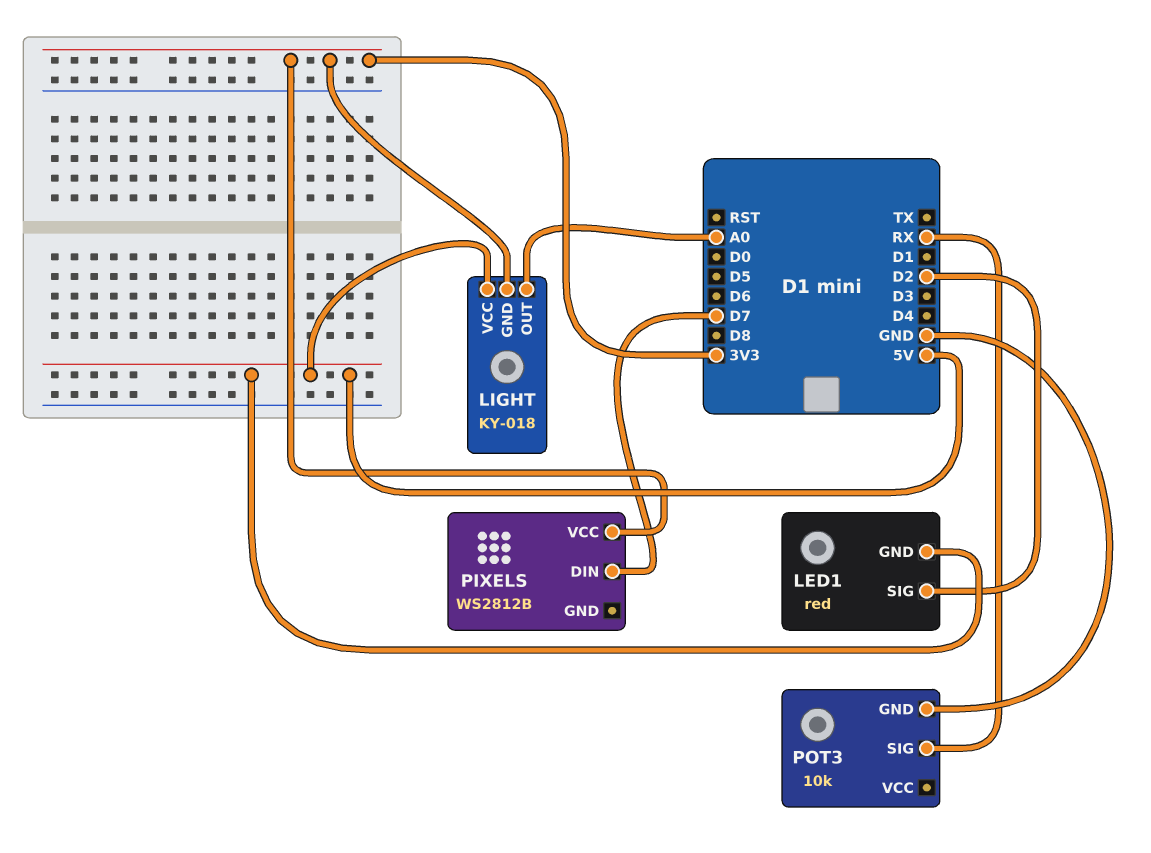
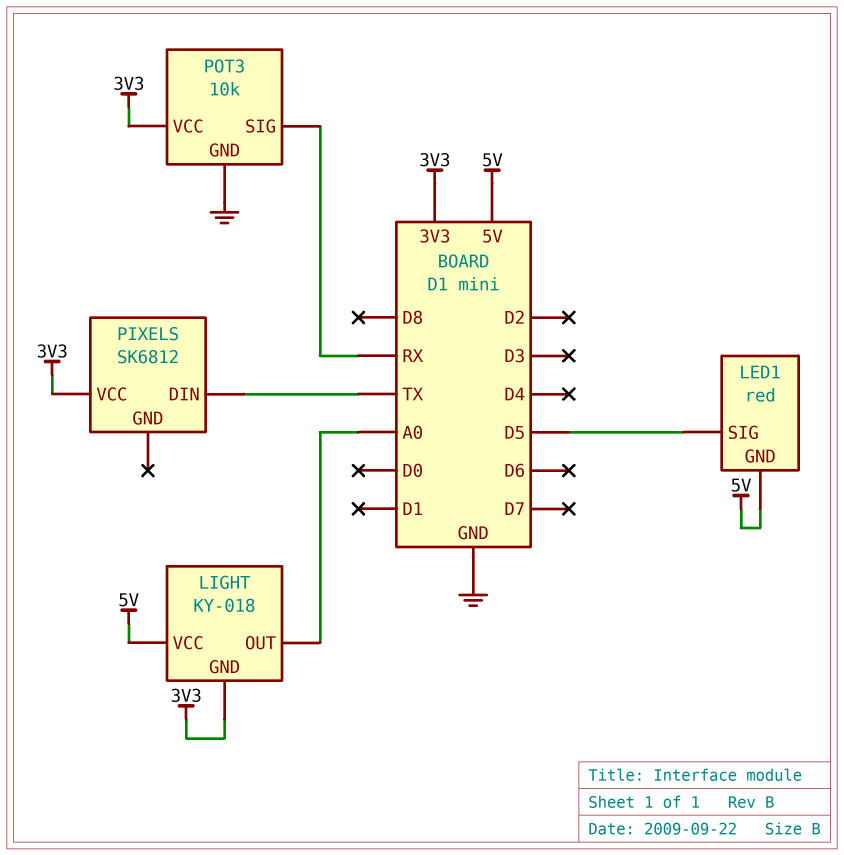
LED1 pin SIG: D2 -> D5
PIXELS: WS2812B -> SK6812
PIXELS pin DIN: D7 -> TX
POT3 pin VCC: none -> 3V3

